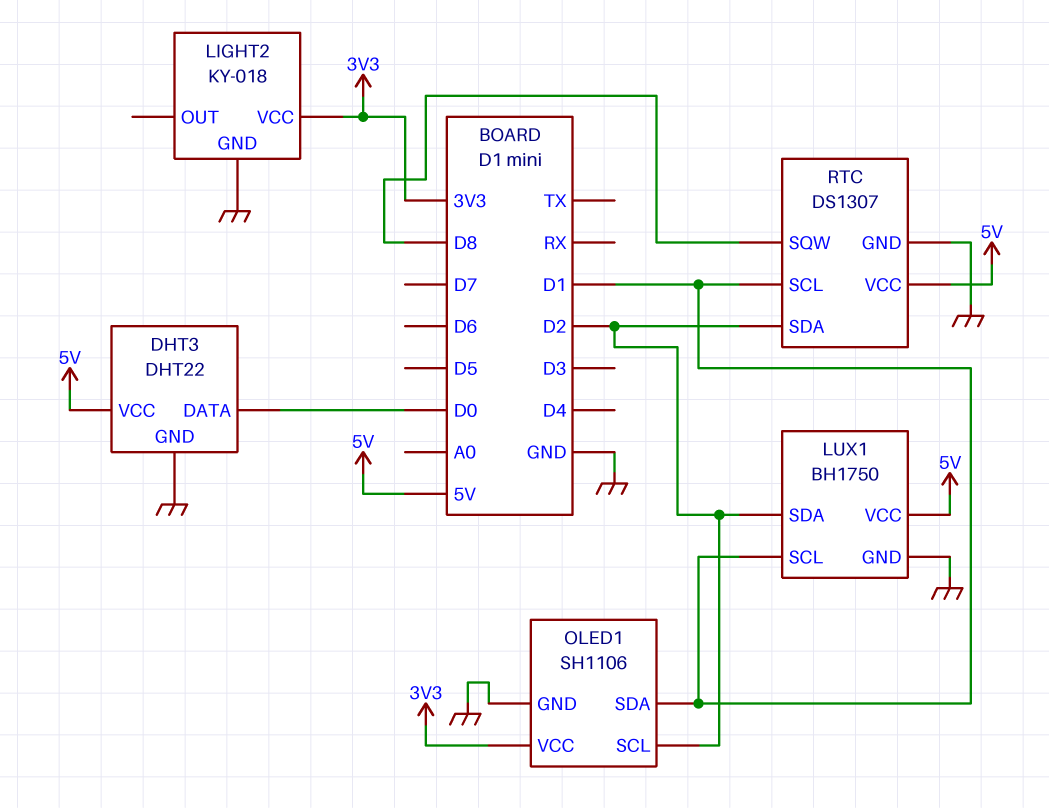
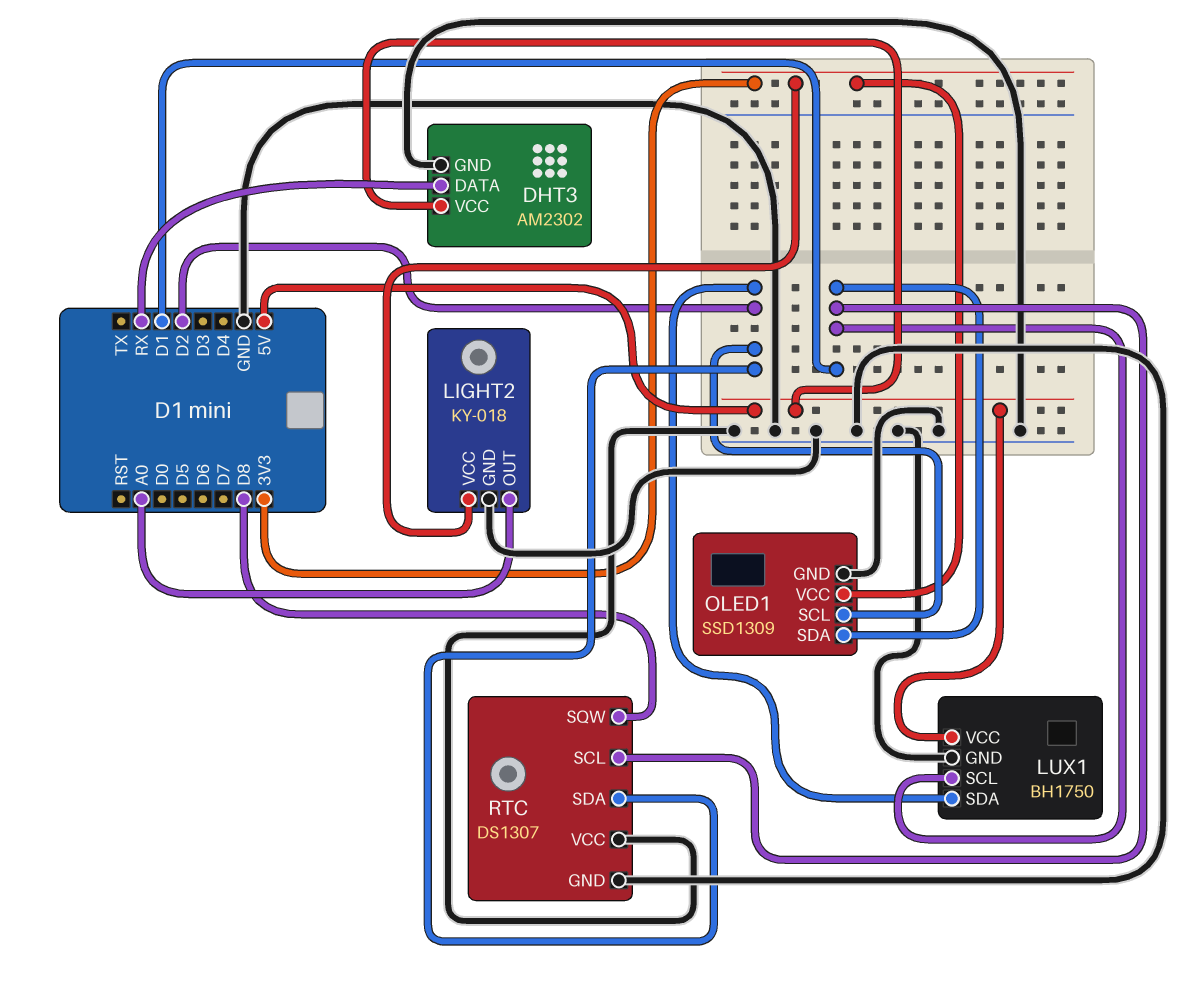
DHT3: DHT22 -> AM2302
DHT3 pin DATA: D0 -> RX
LIGHT2 pin OUT: none -> A0
OLED1: SH1106 -> SSD1309
RTC pin VCC: 5V -> GND

